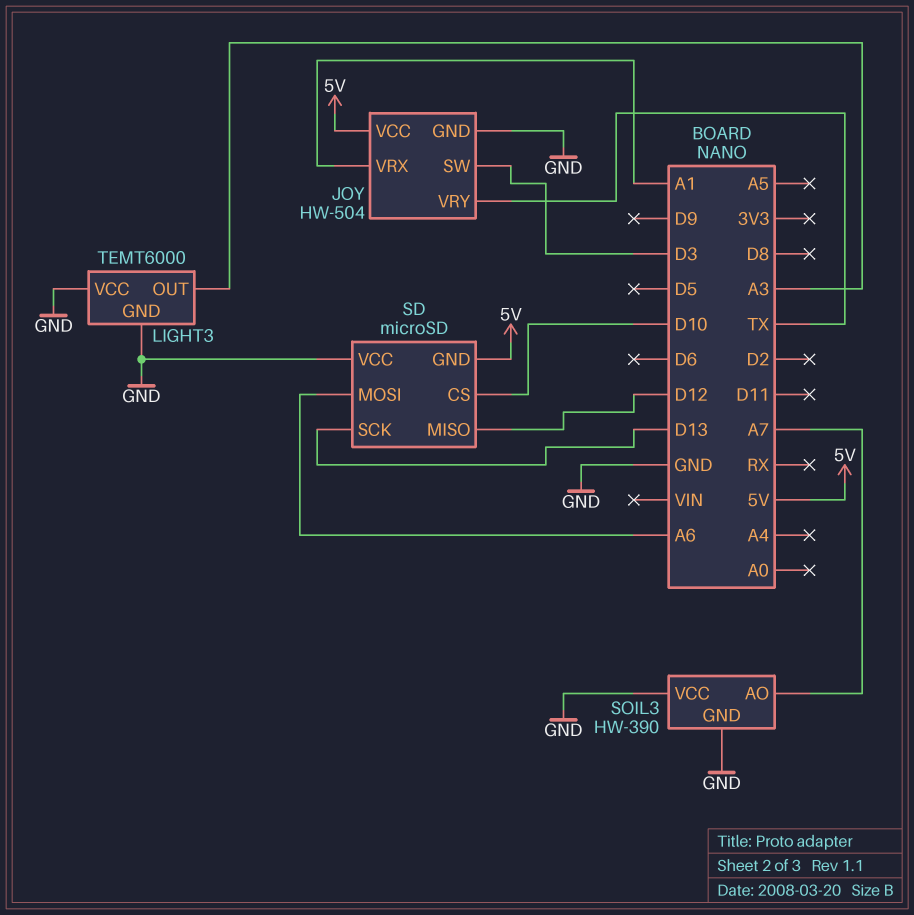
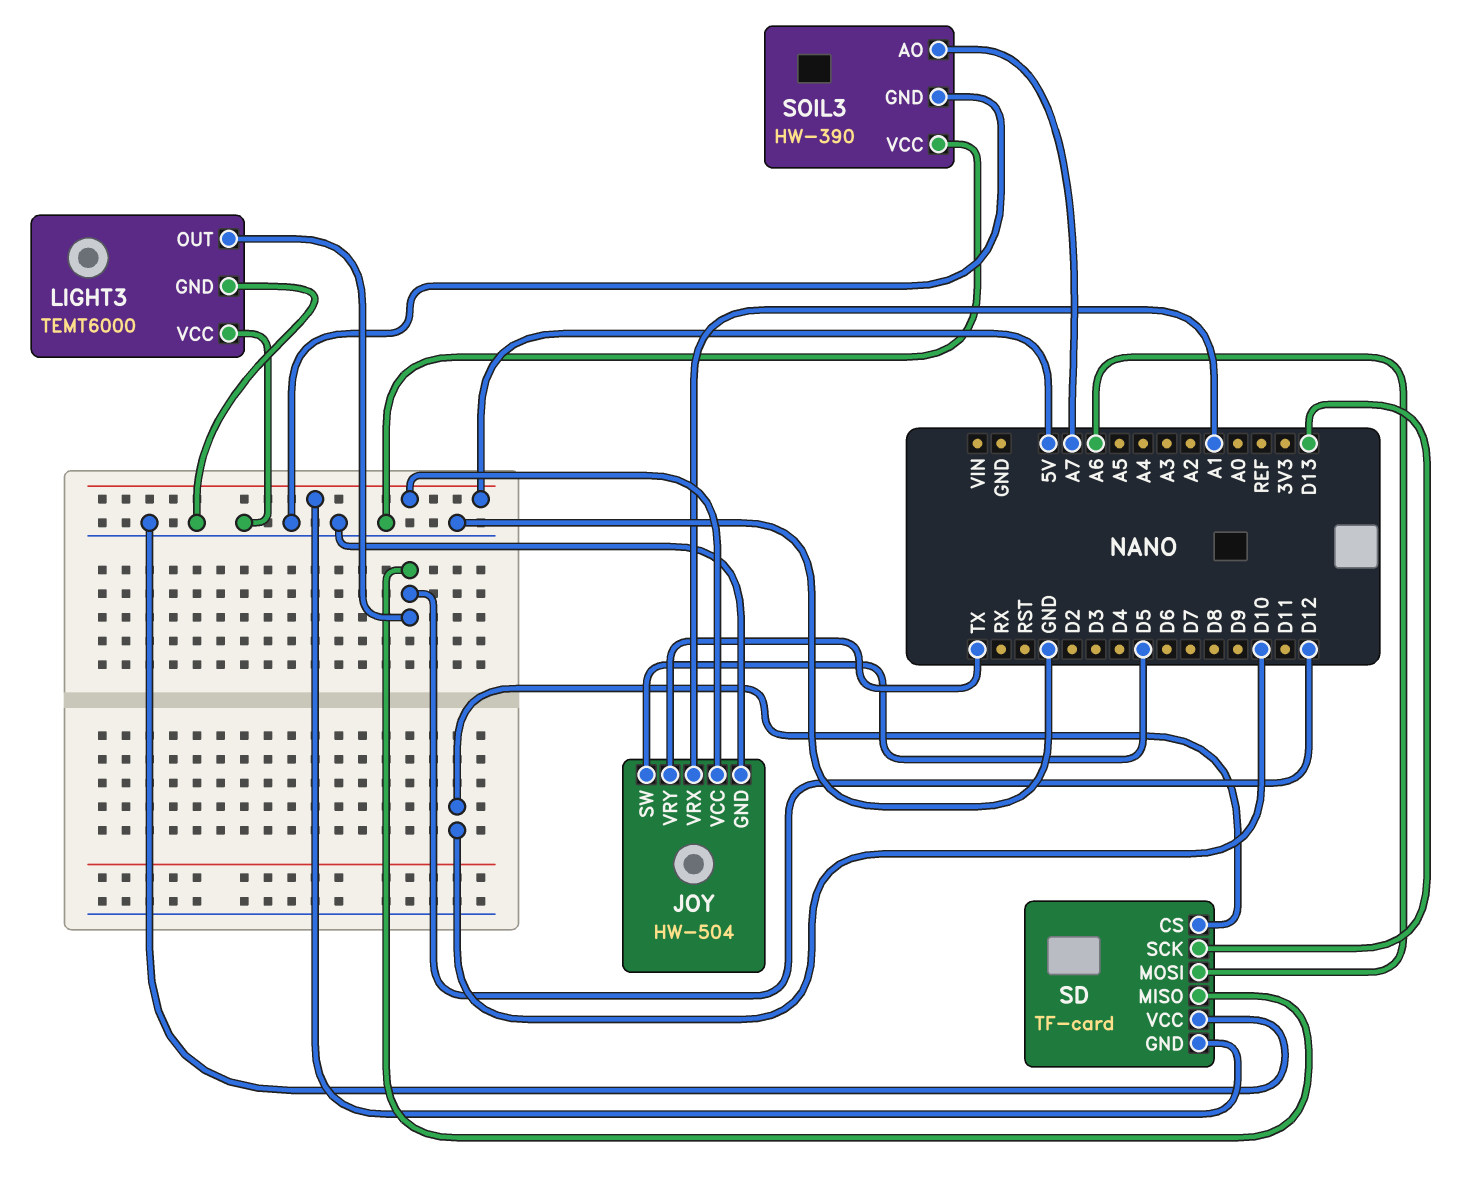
JOY pin SW: D3 -> D5
LIGHT3 pin OUT: A3 -> D12
SD: microSD -> TF-card

